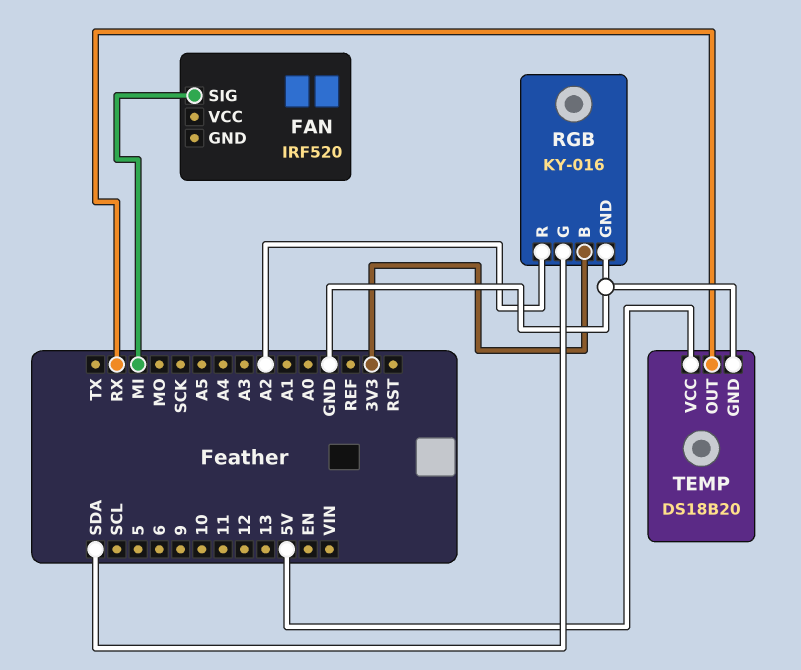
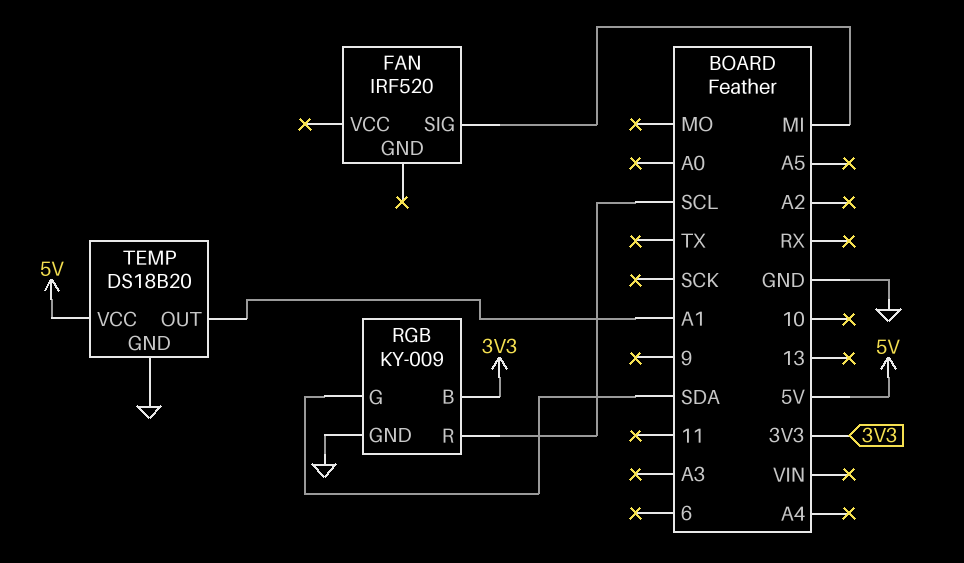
RGB: KY-016 -> KY-009
RGB pin R: A2 -> SCL
TEMP pin OUT: RX -> A1

